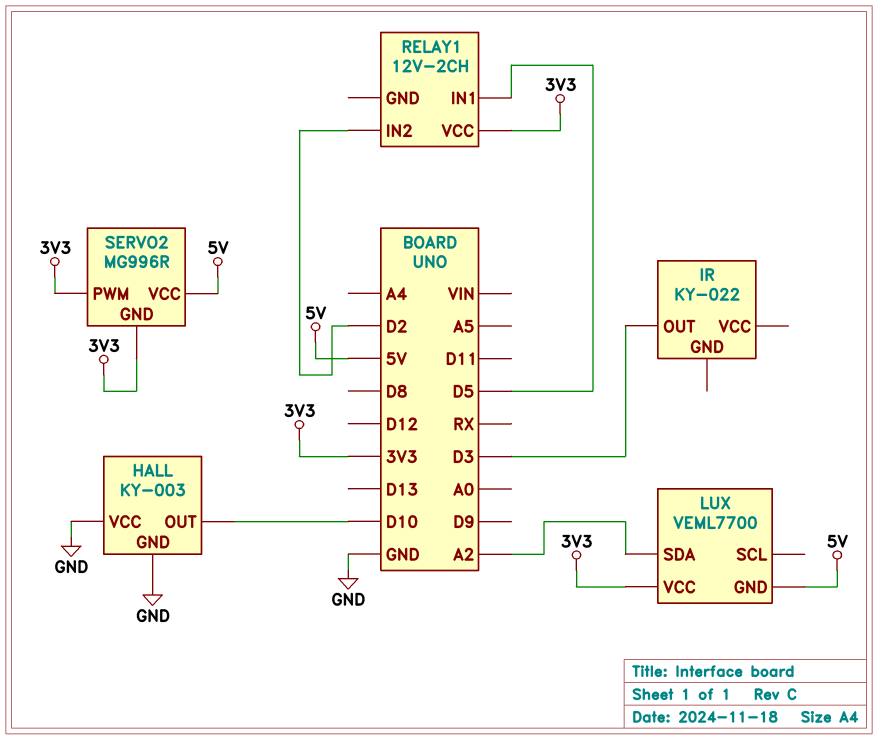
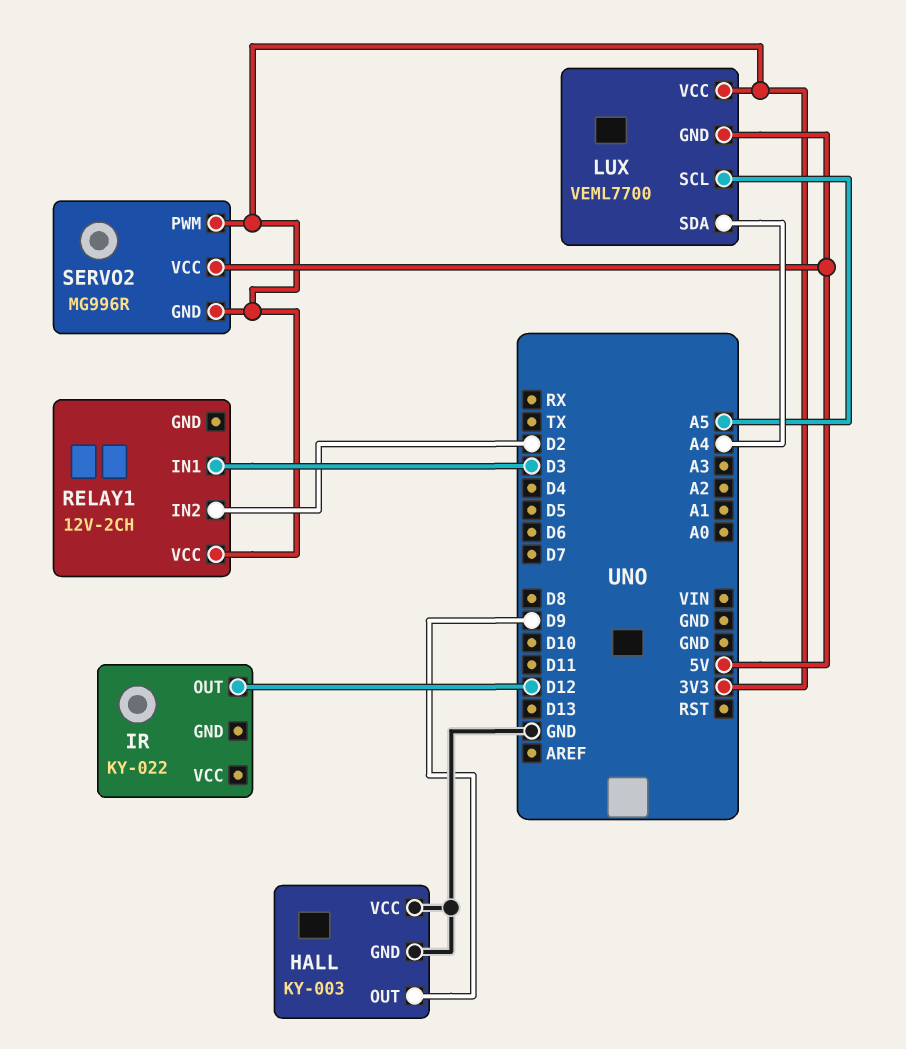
HALL pin OUT: D10 -> D9
IR pin OUT: D3 -> D12
LUX pin SCL: none -> A5
LUX pin SDA: A2 -> A4
RELAY1 pin IN1: D5 -> D3

